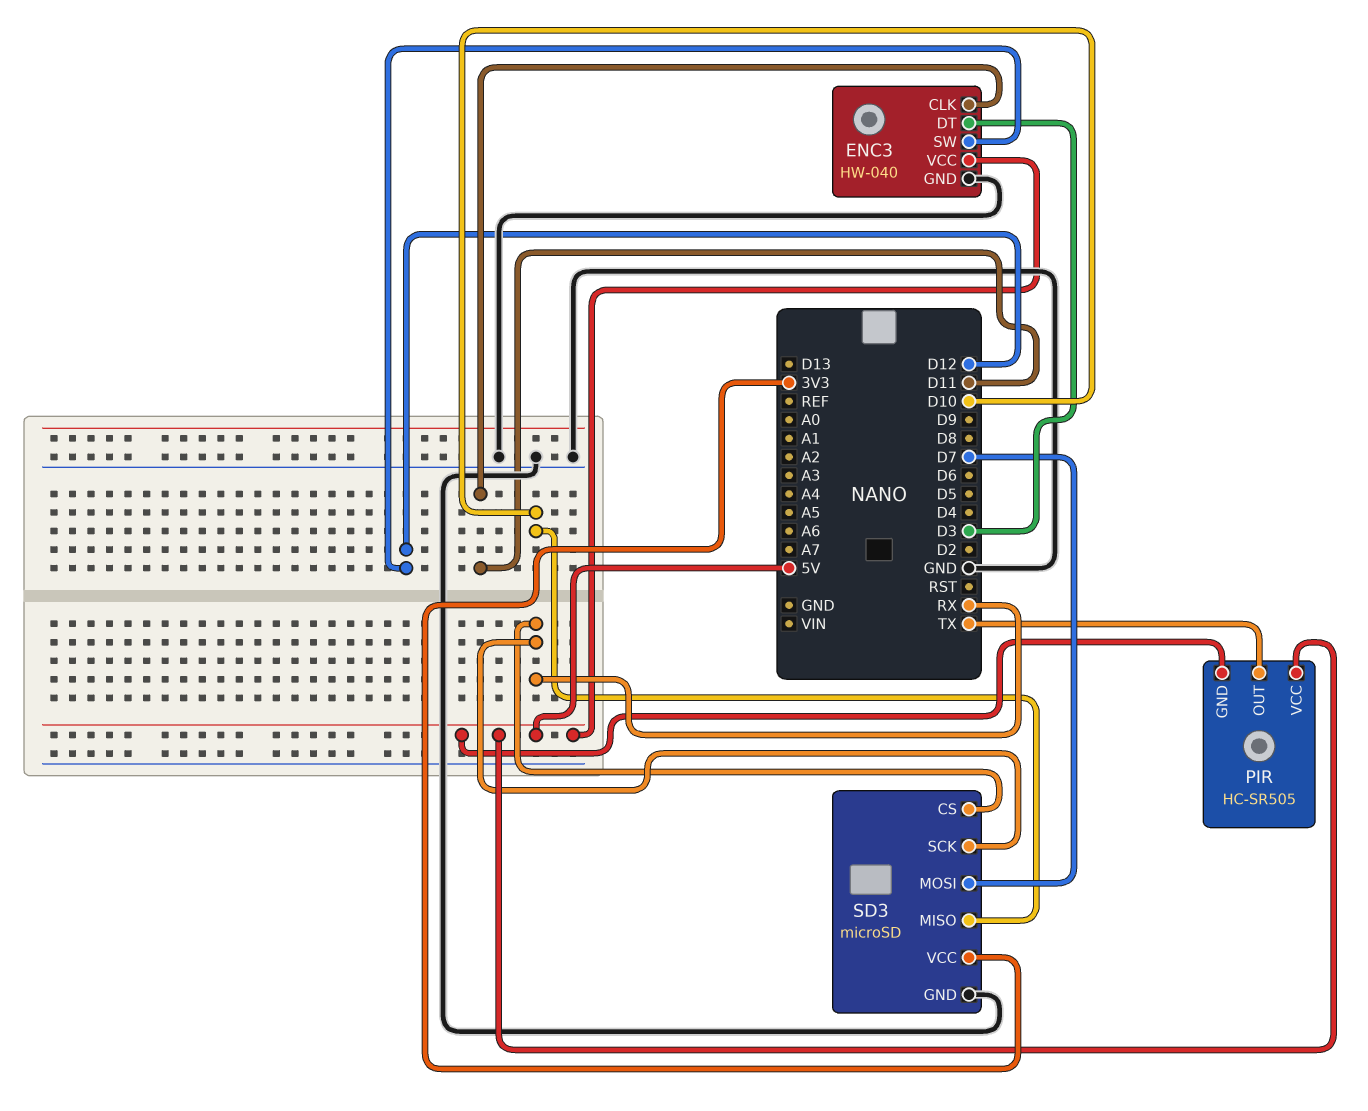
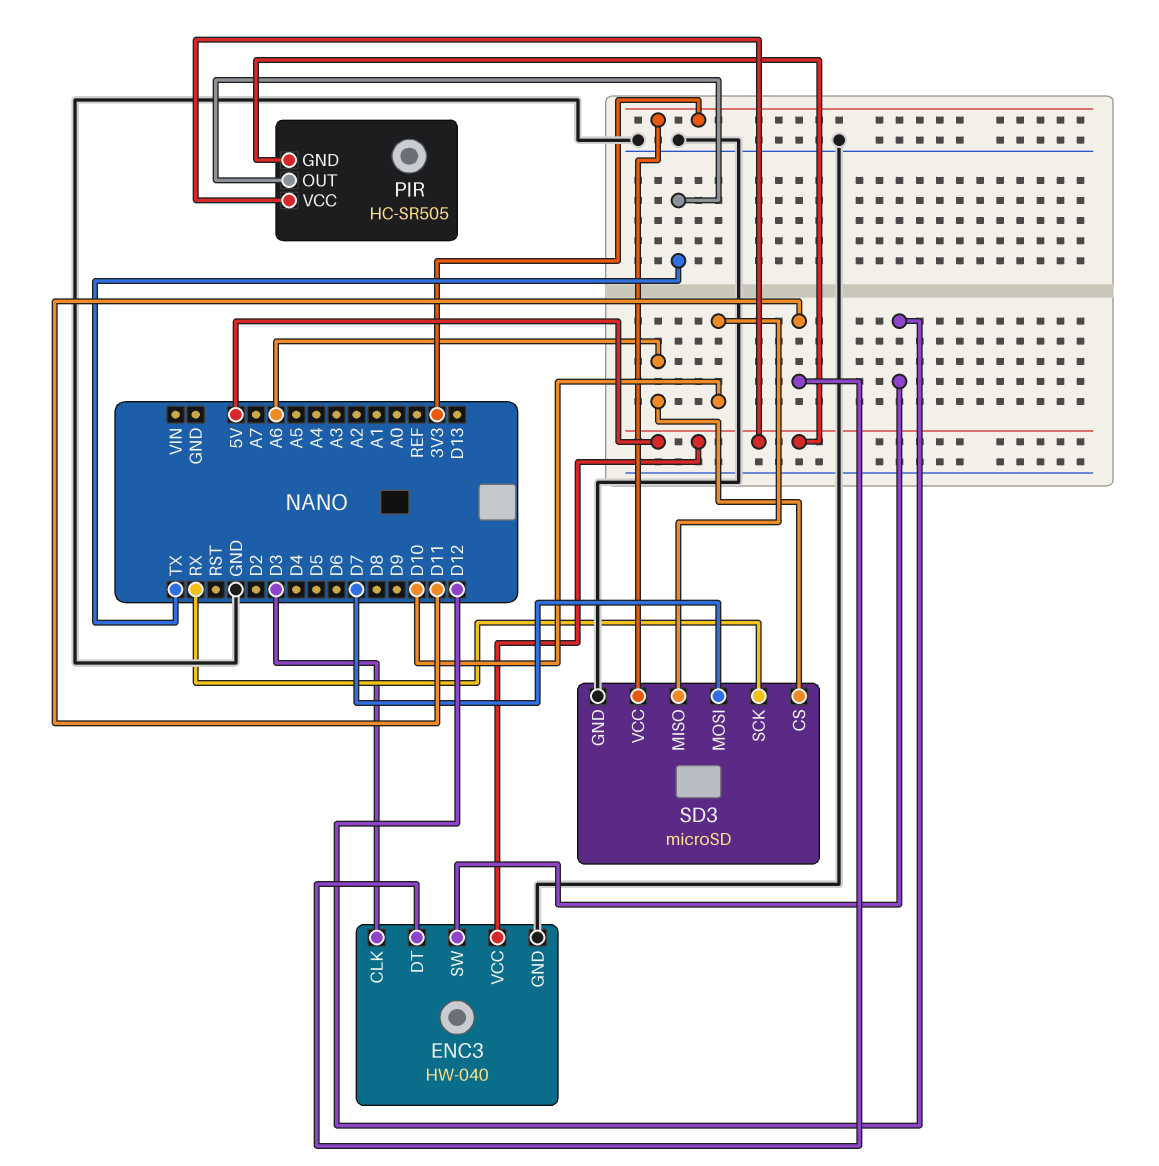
ENC3 pin CLK: D11 -> D3
ENC3 pin DT: D3 -> D11
SD3 pin CS: RX -> A6

